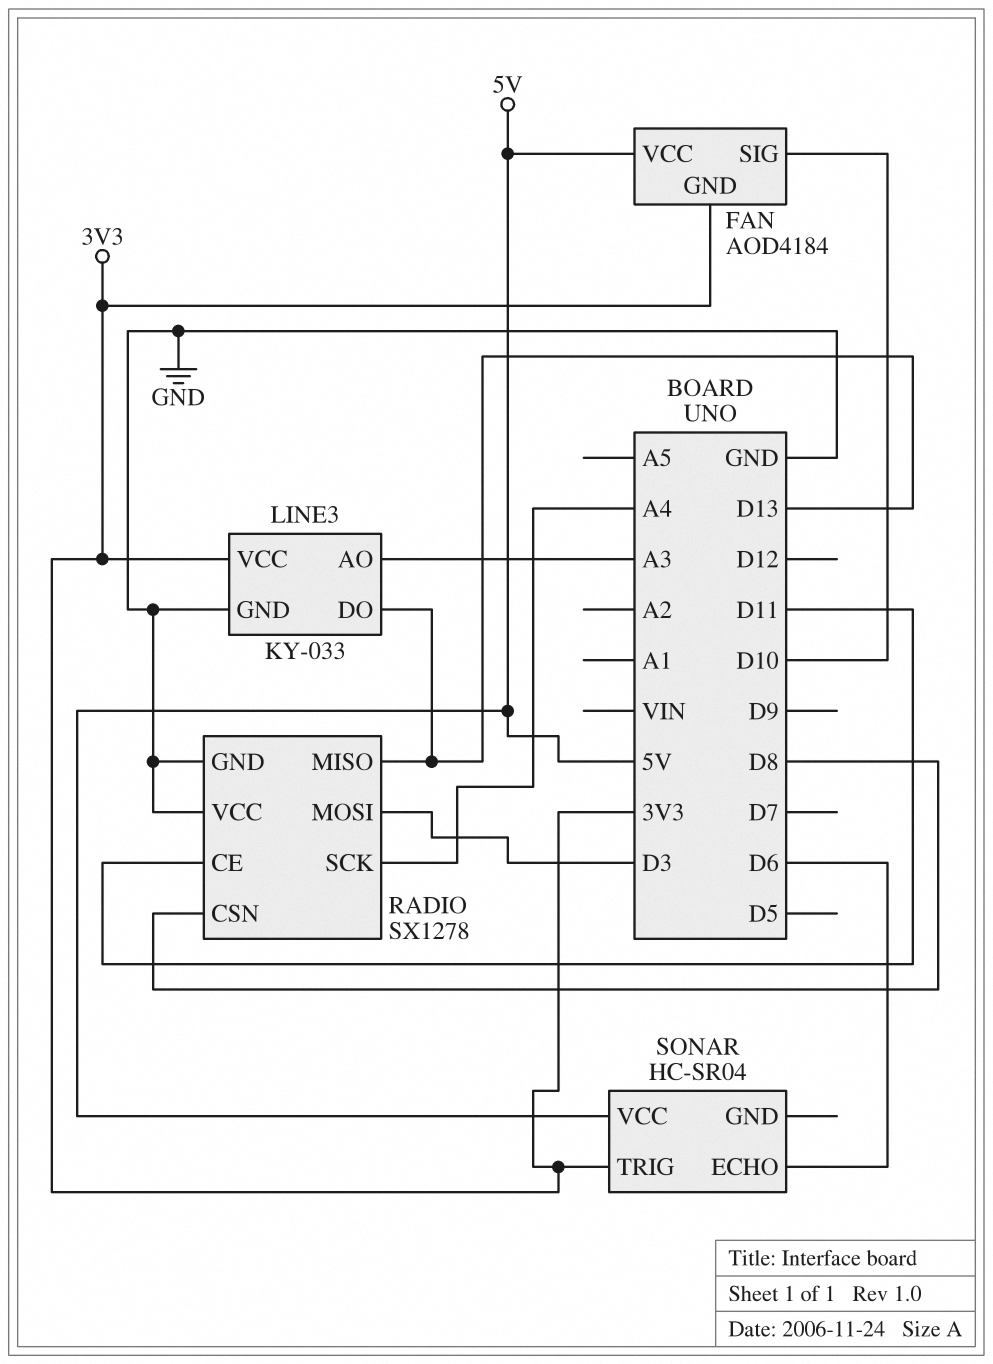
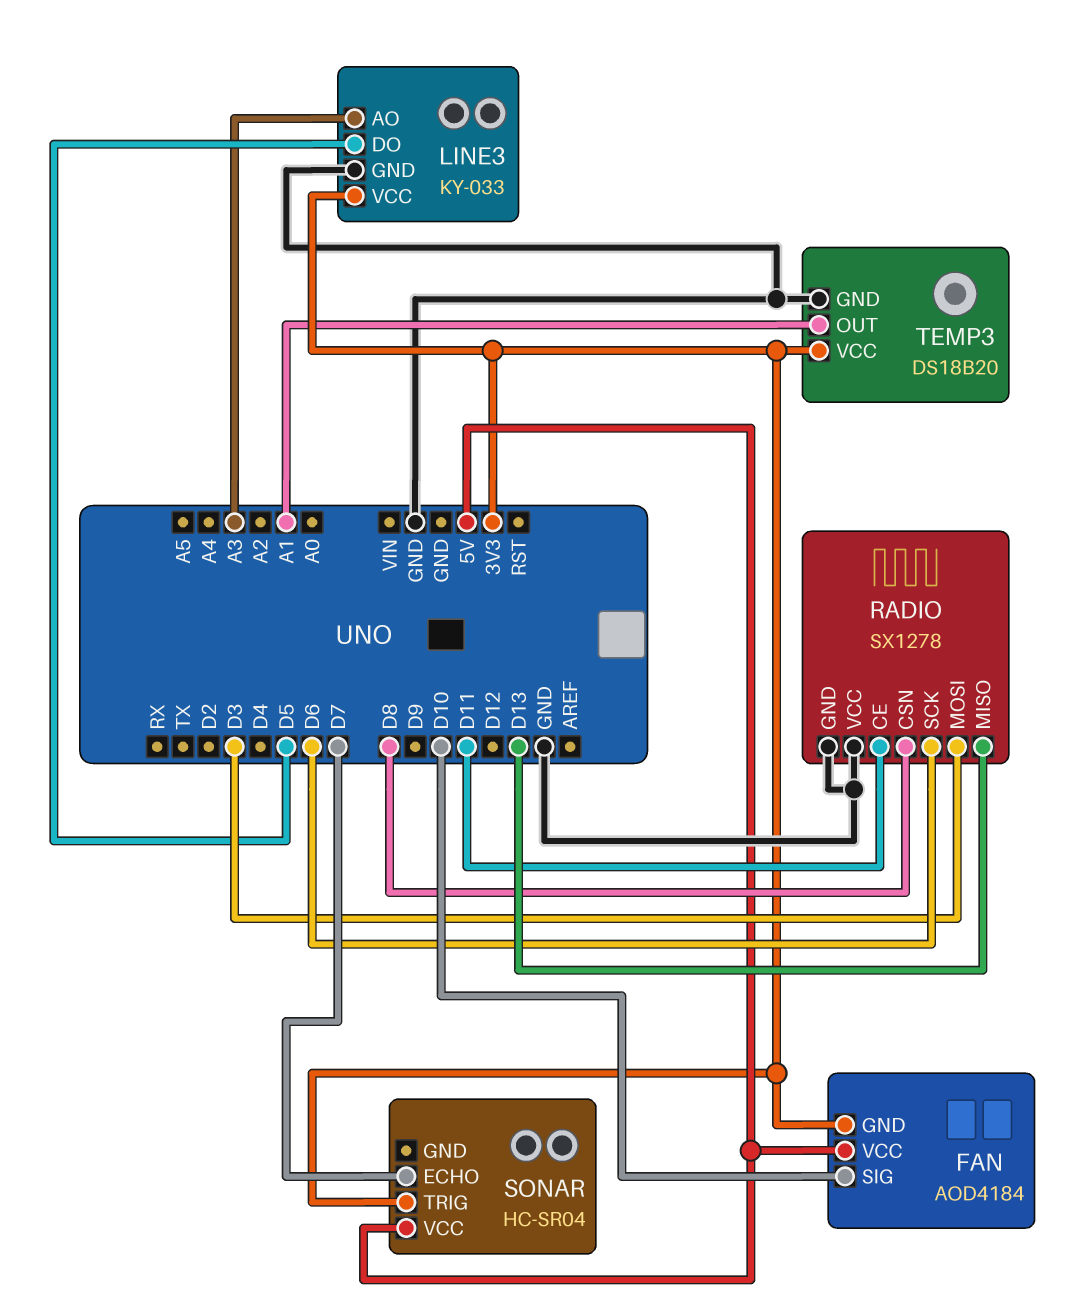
LINE3 pin DO: D13 -> D5
RADIO pin SCK: A4 -> D6
SONAR pin ECHO: D6 -> D7
TEMP3: none -> DS18B20
TEMP3 pin GND: none -> GND
TEMP3 pin OUT: none -> A1
TEMP3 pin VCC: none -> 3V3

